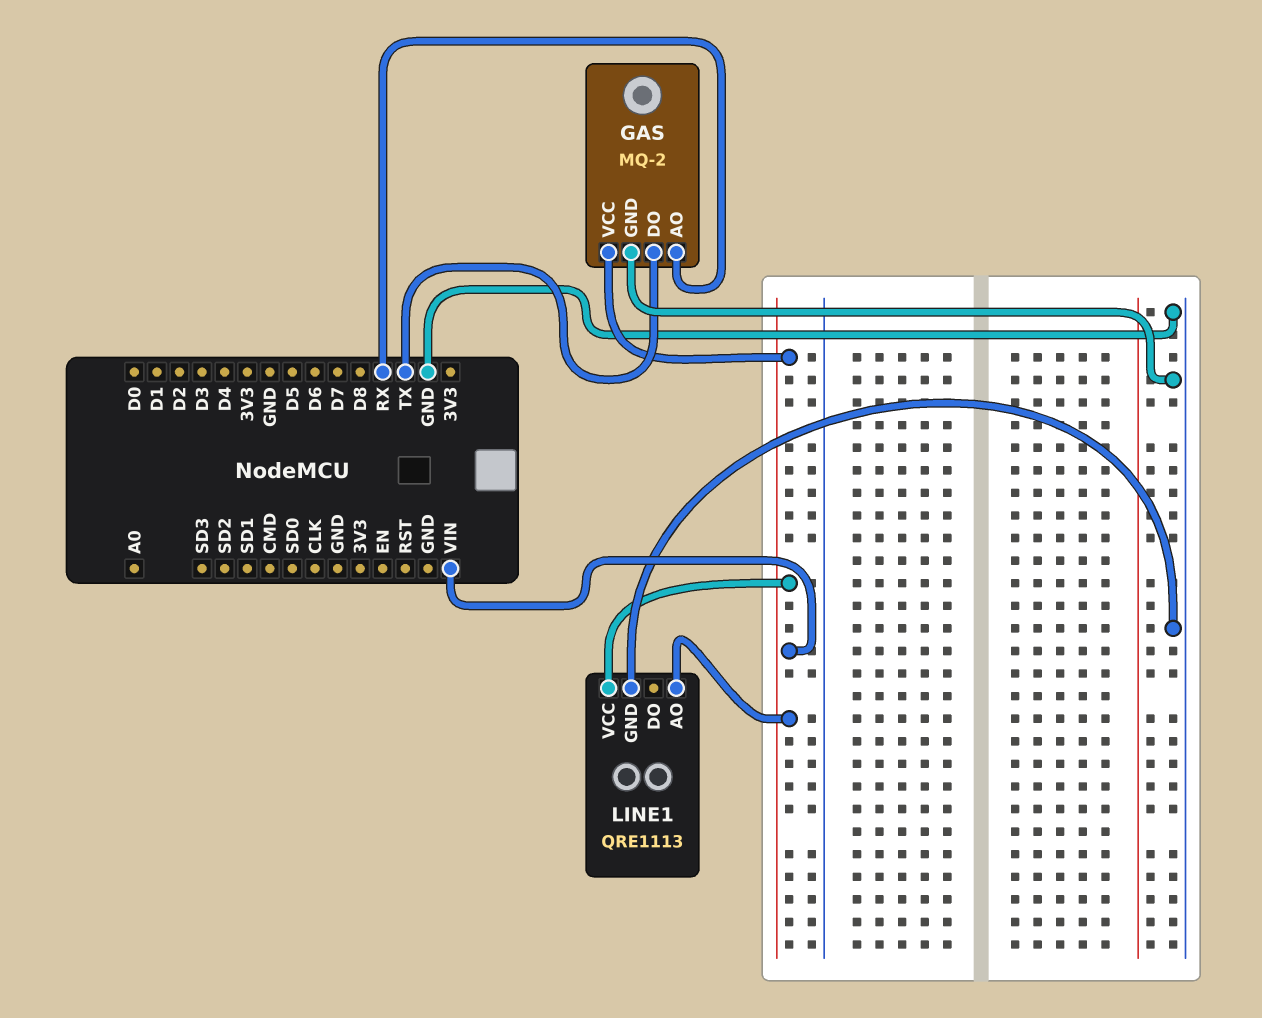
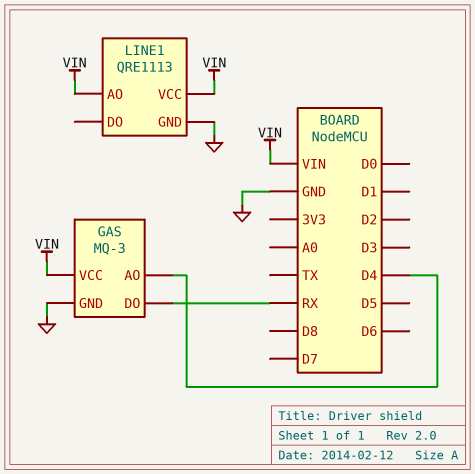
GAS: MQ-2 -> MQ-3
GAS pin AO: RX -> D4
GAS pin DO: TX -> RX

